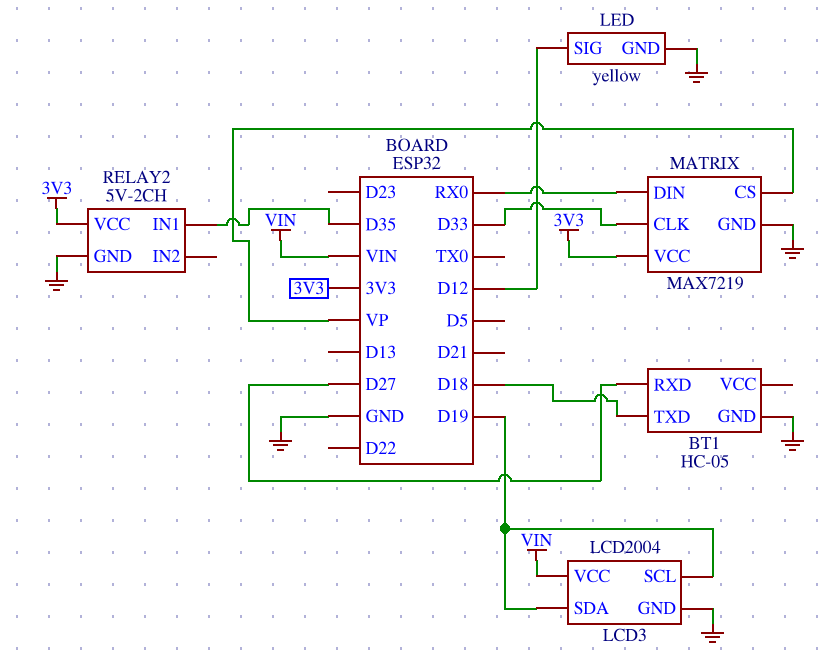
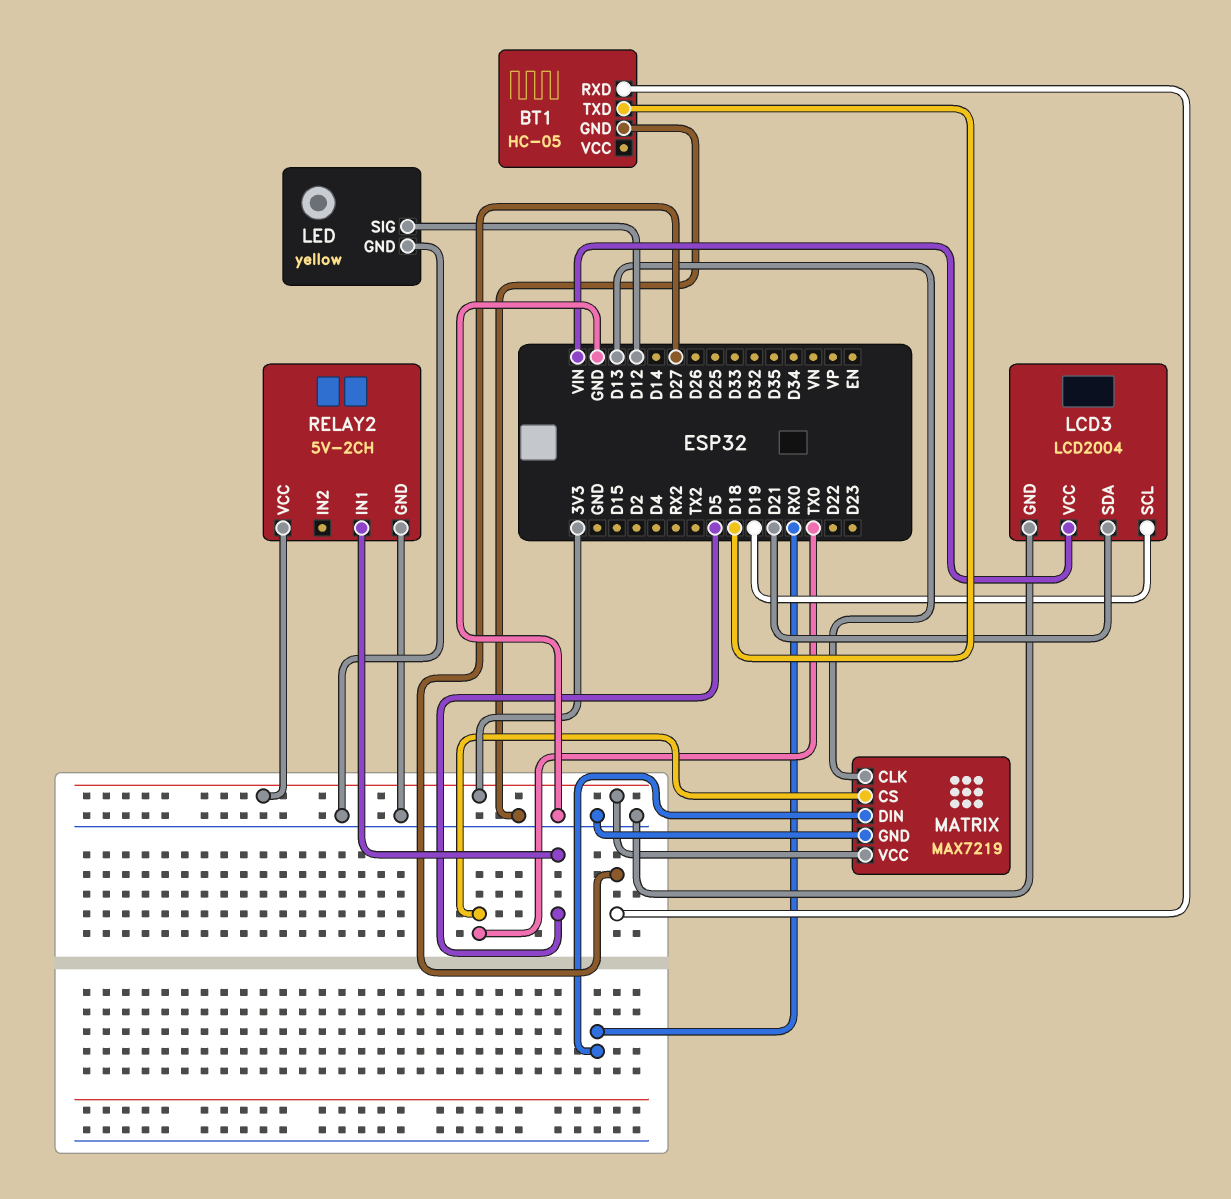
LCD3 pin SDA: D19 -> D21
MATRIX pin CLK: D33 -> D13
MATRIX pin CS: VP -> TX0
RELAY2 pin IN1: D35 -> D5

